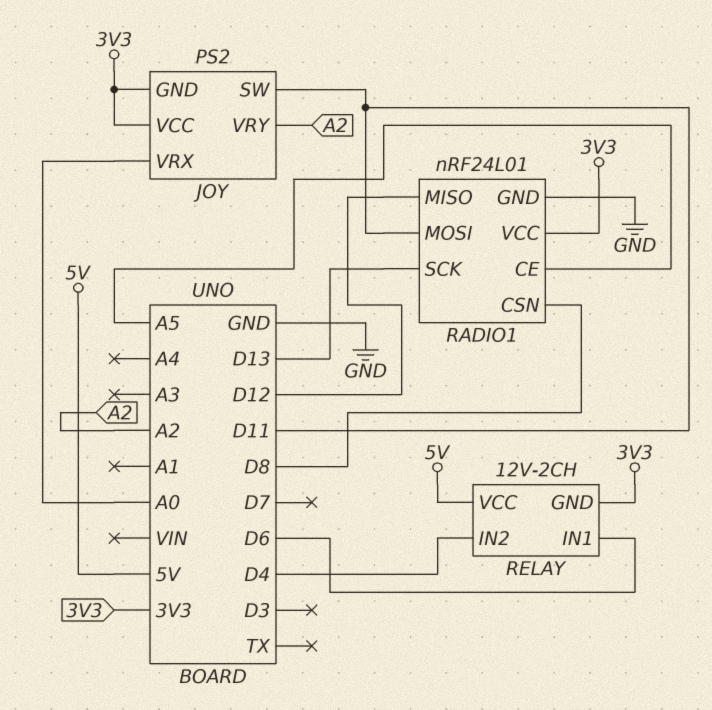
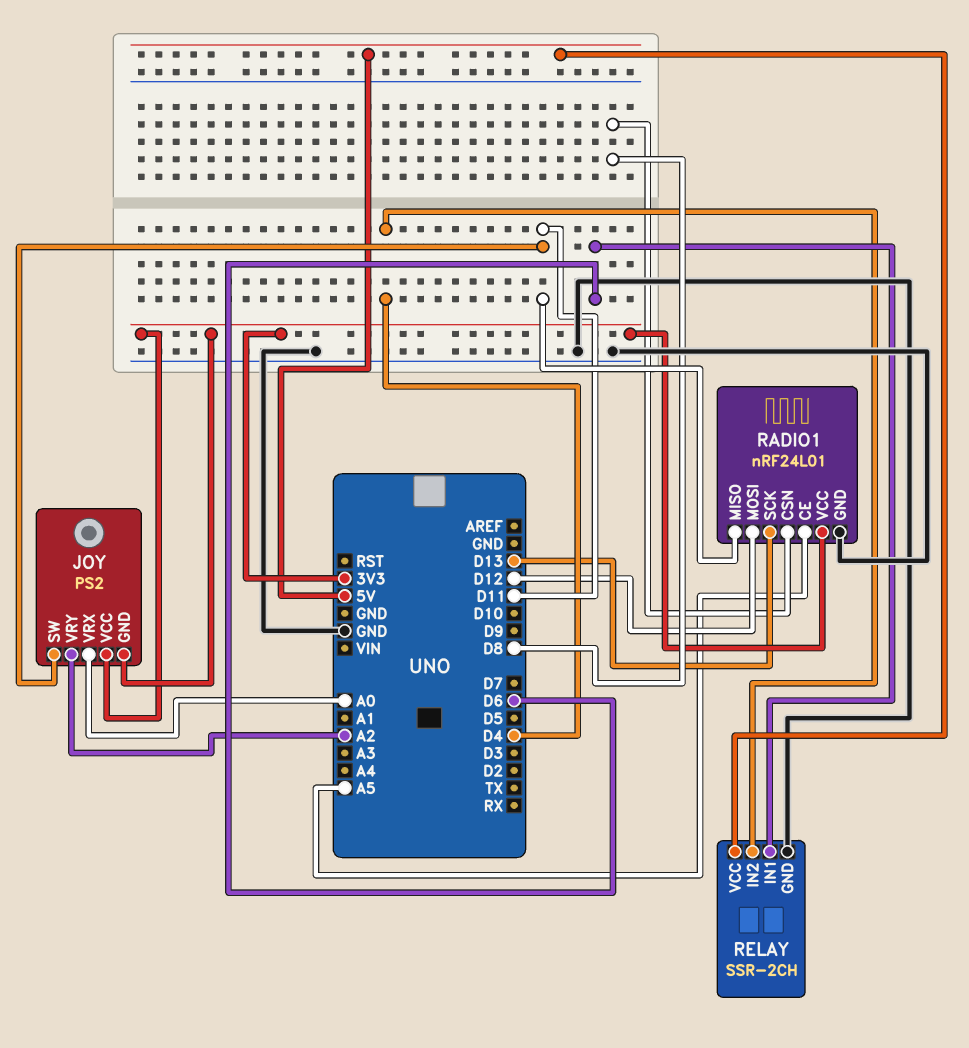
RADIO1 pin MISO: D12 -> D11
RADIO1 pin MOSI: D11 -> D12
RELAY: 12V-2CH -> SSR-2CH
RELAY pin GND: 3V3 -> GND

